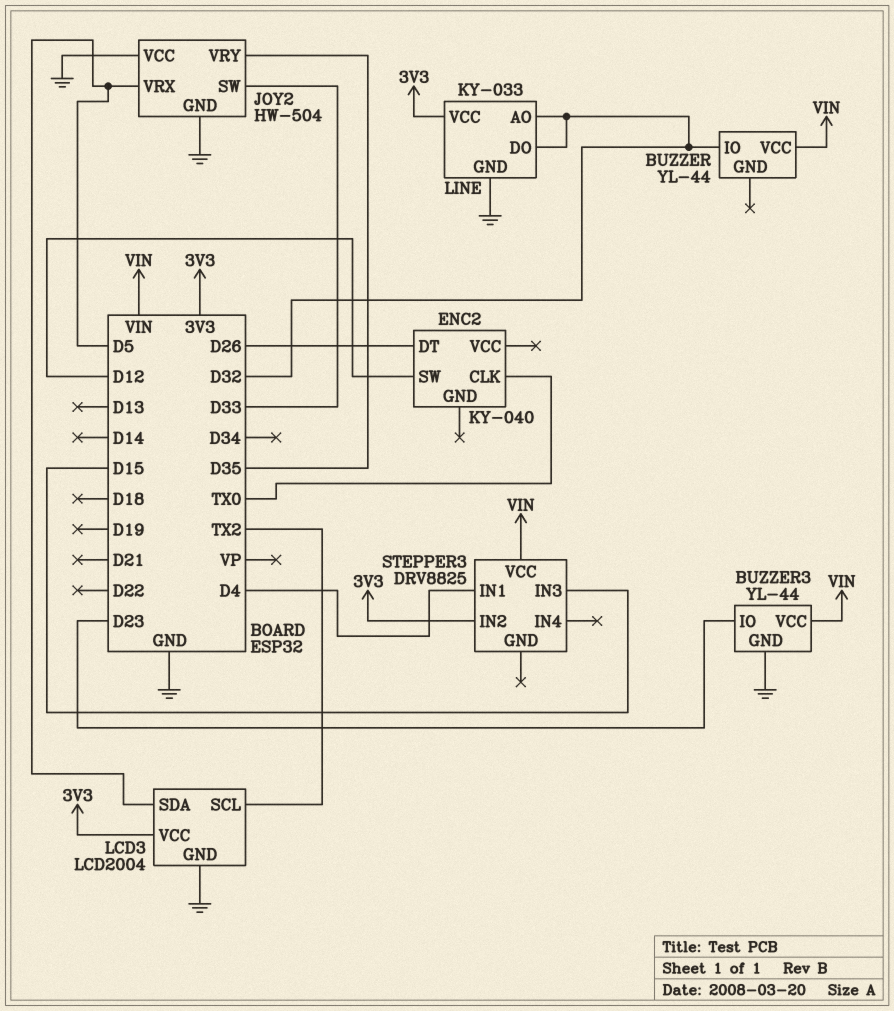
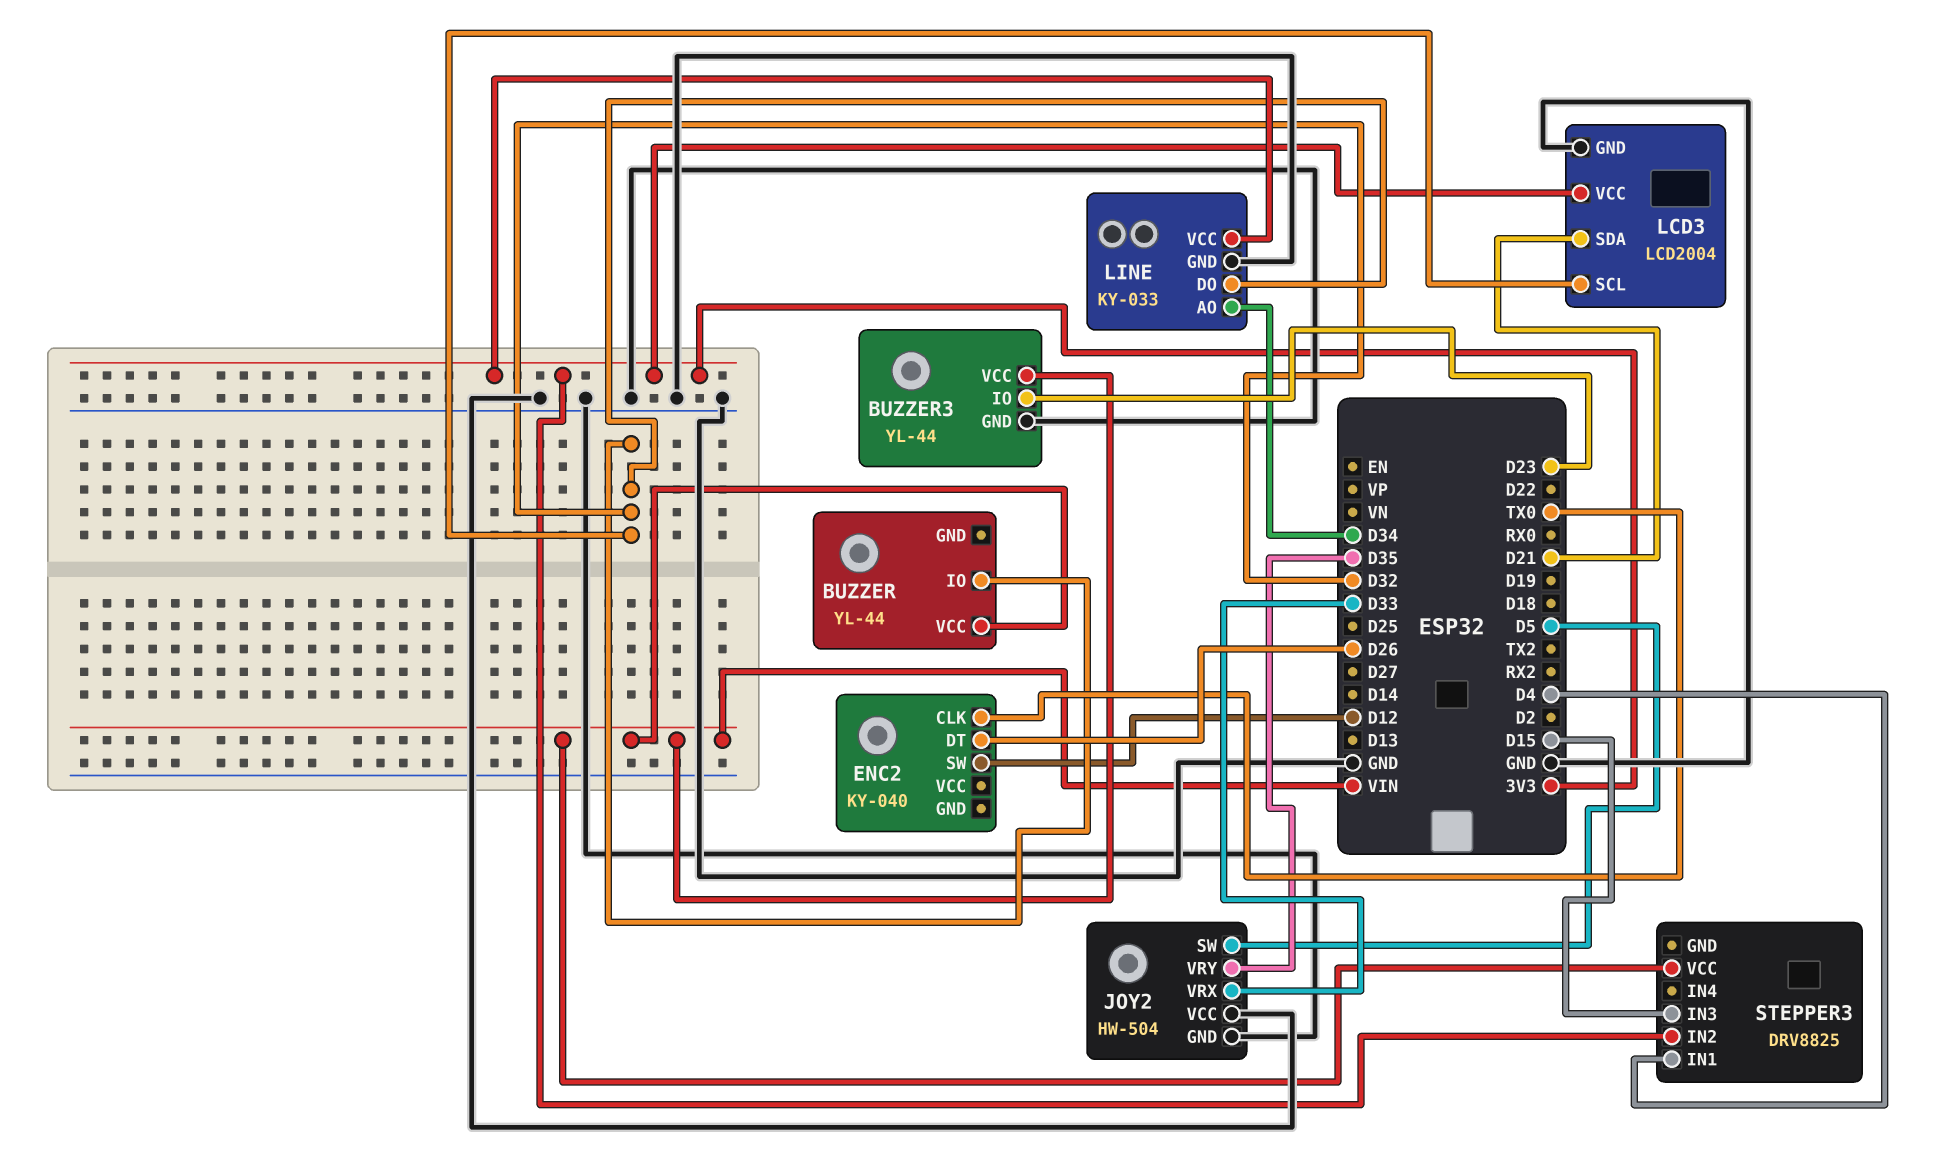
JOY2 pin SW: D33 -> D5
JOY2 pin VRX: D5 -> D33
LCD3 pin SCL: TX2 -> D32
LCD3 pin SDA: D5 -> D21
LINE pin AO: D32 -> D34

